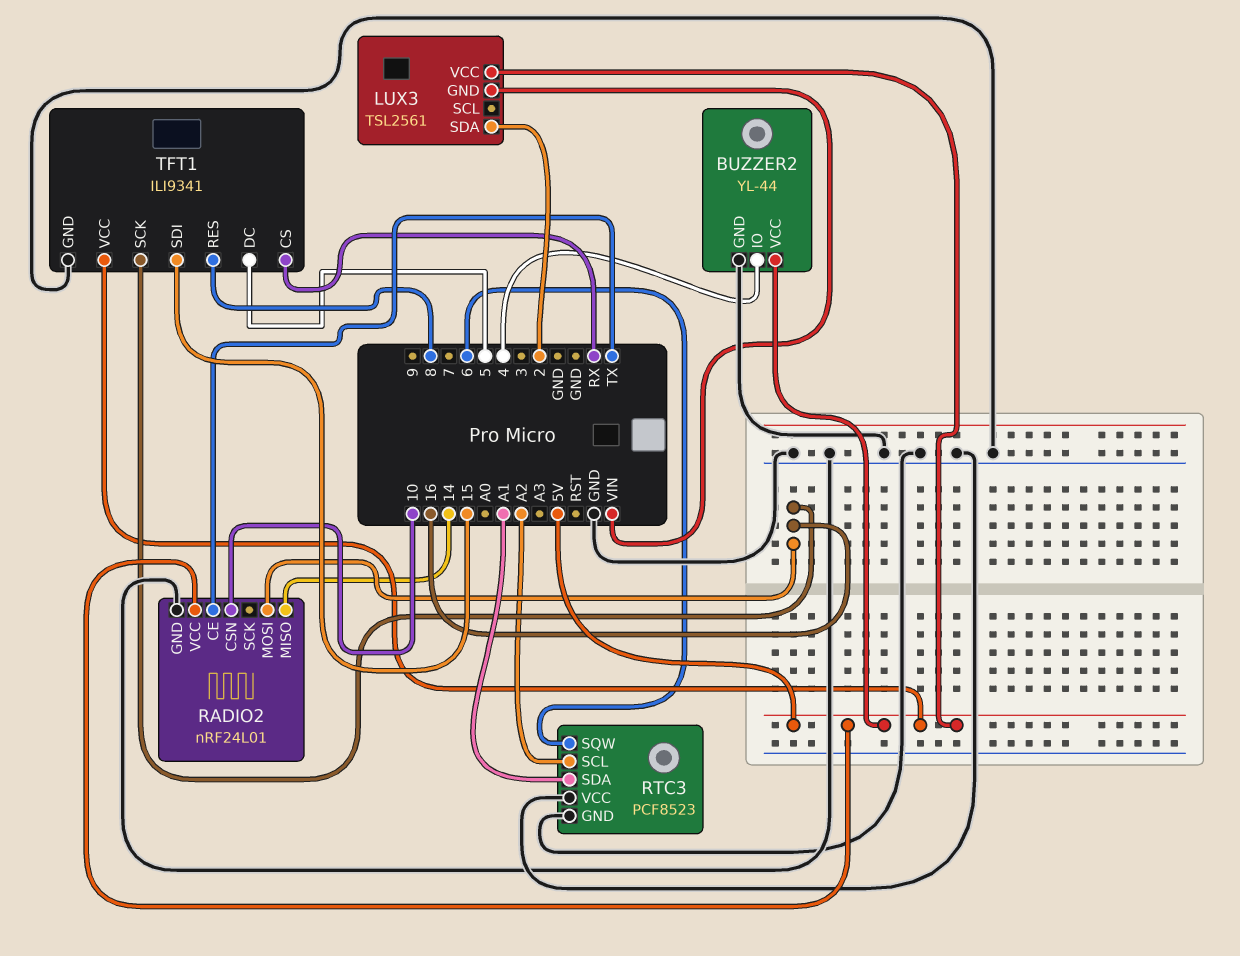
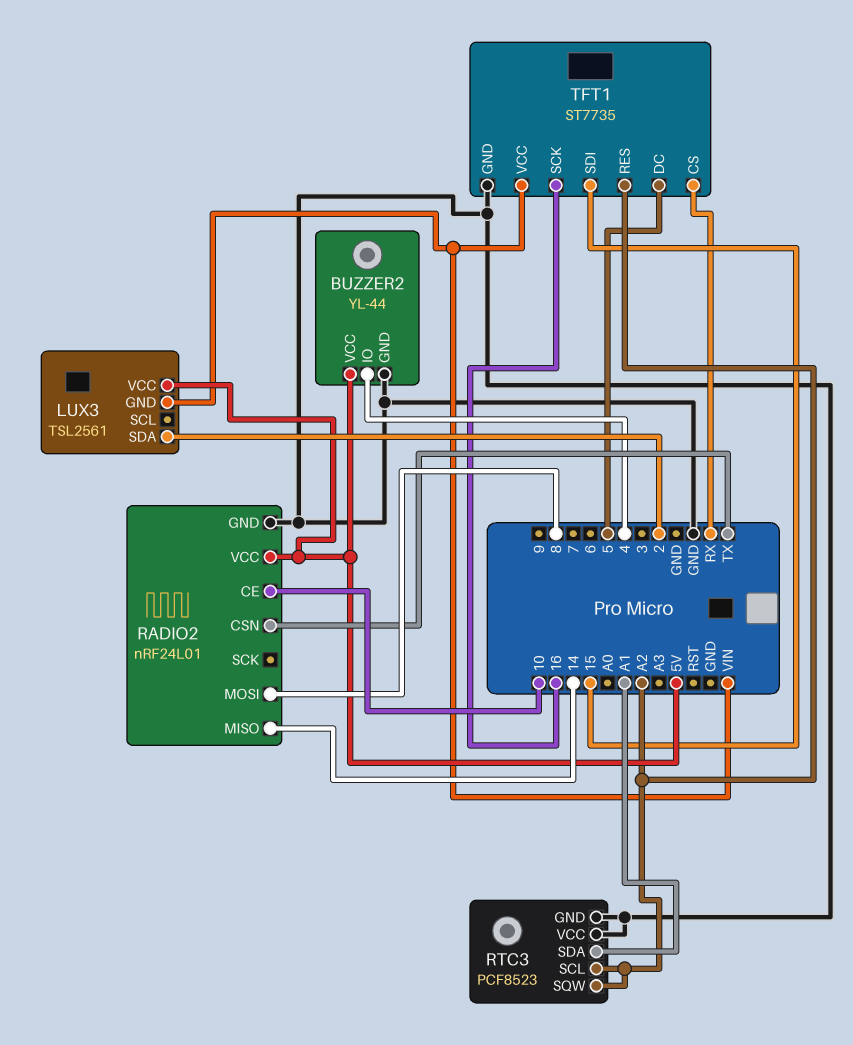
RADIO2 pin CE: TX -> 10
RADIO2 pin CSN: 10 -> TX
RADIO2 pin MOSI: 16 -> 8
RTC3 pin SQW: 6 -> A2
TFT1: ILI9341 -> ST7735
TFT1 pin RES: 8 -> A2
TFT1 pin VCC: 5V -> VIN

